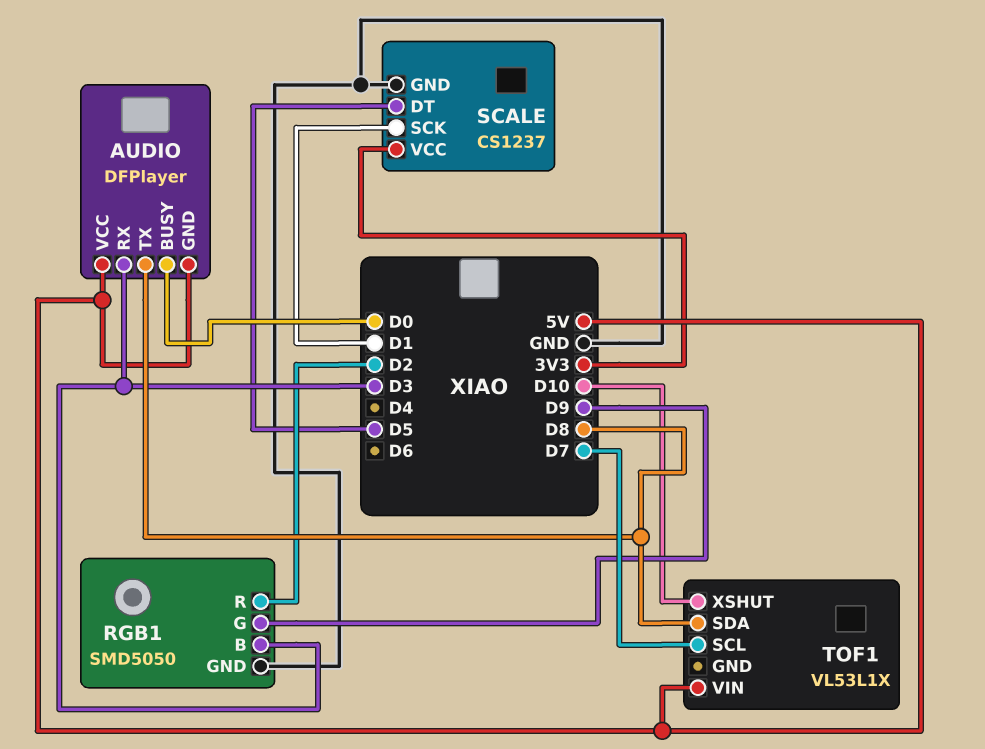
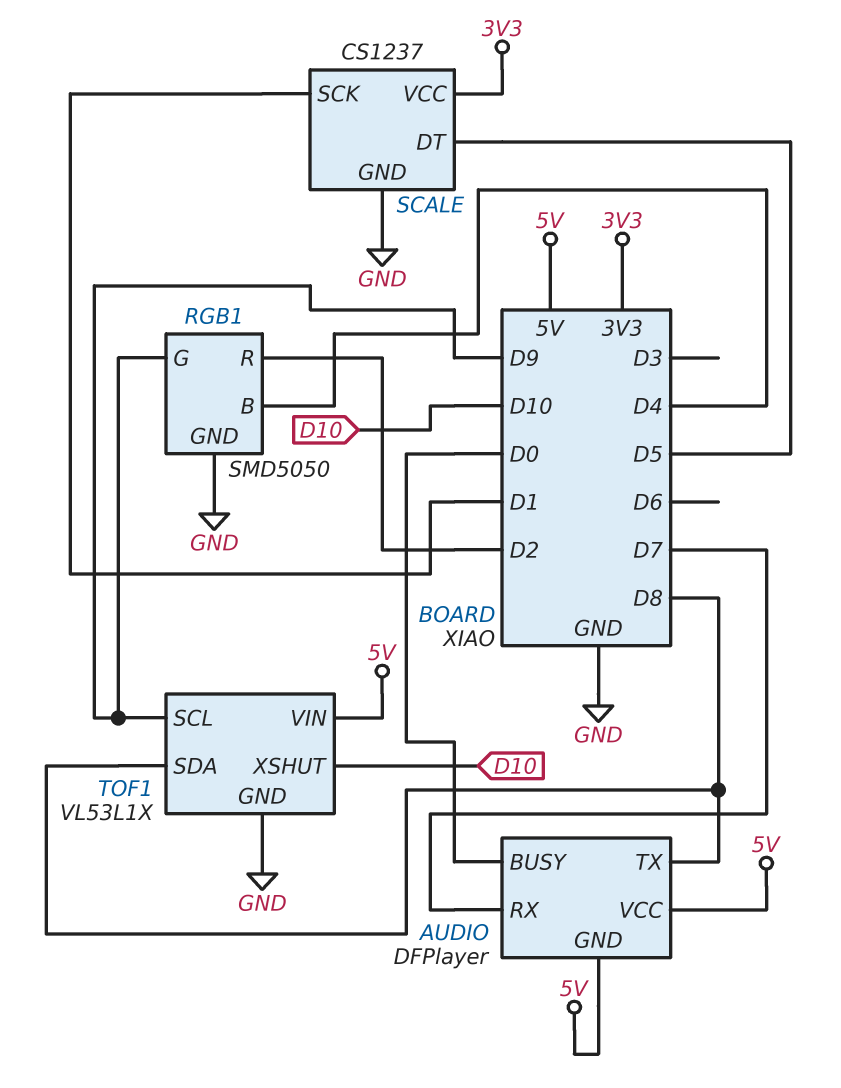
AUDIO pin RX: D3 -> D7
RGB1 pin B: D3 -> D4
TOF1 pin GND: none -> GND
TOF1 pin SCL: D7 -> D9

